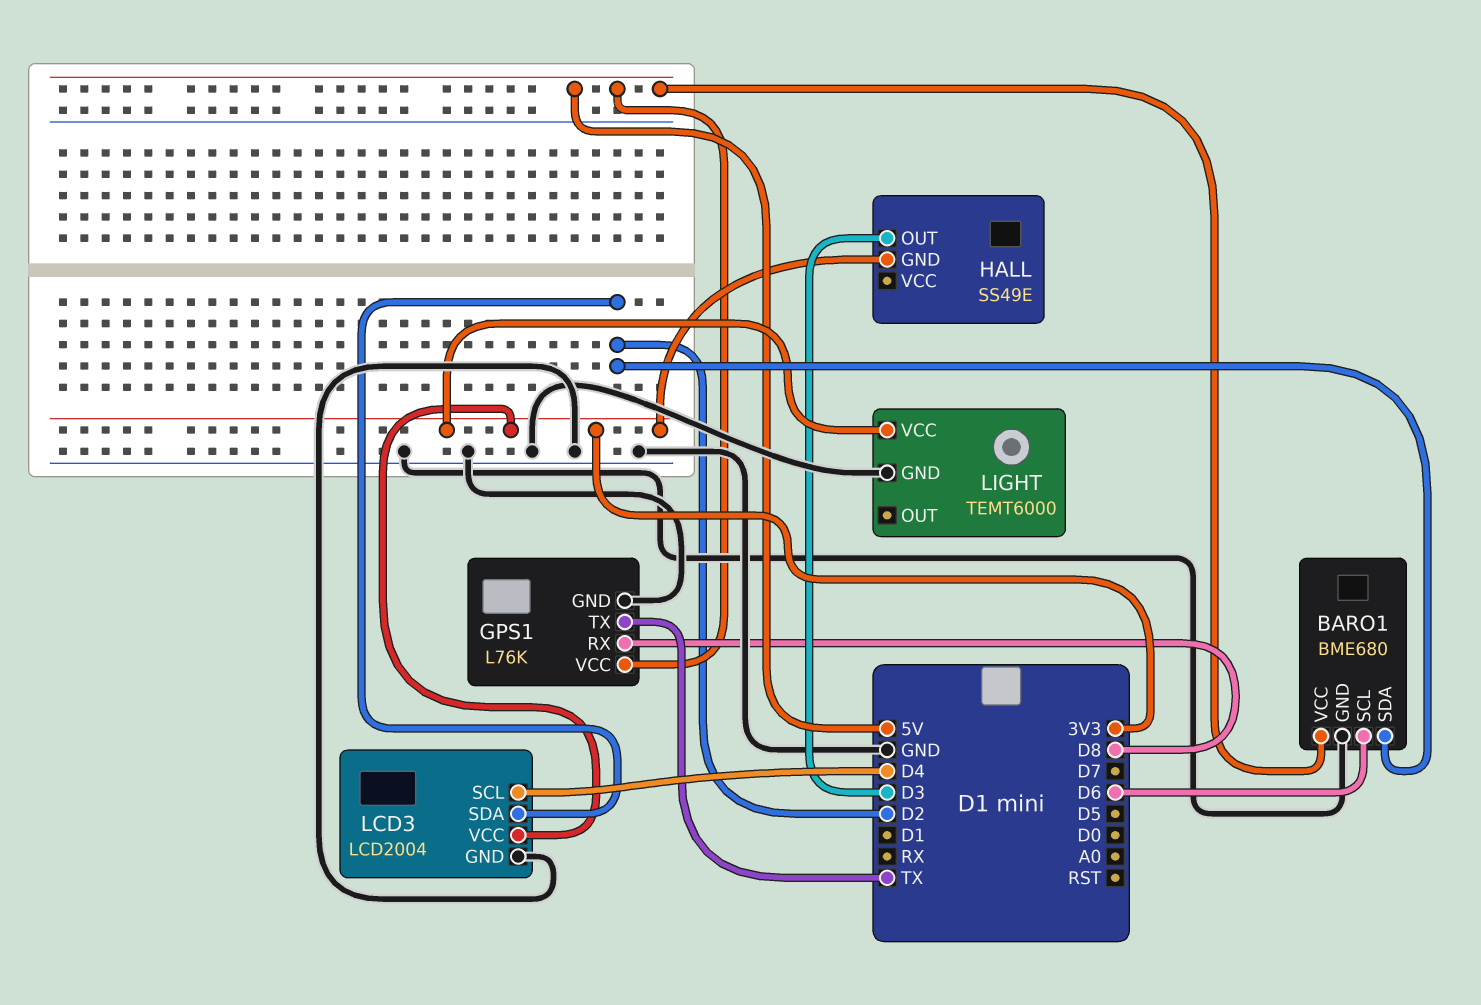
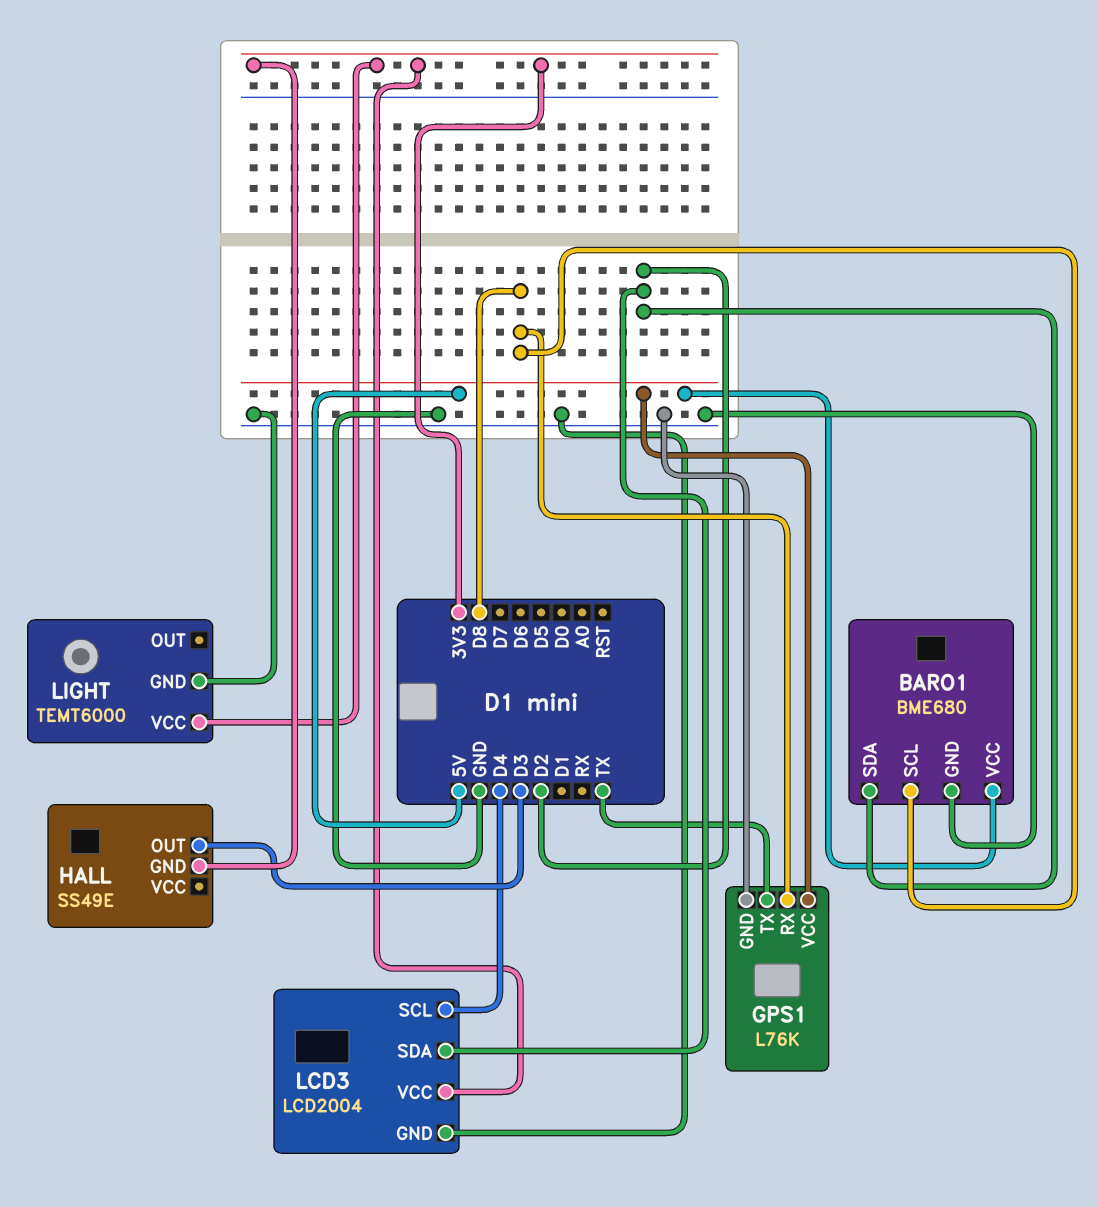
BARO1 pin SCL: D6 -> D8

